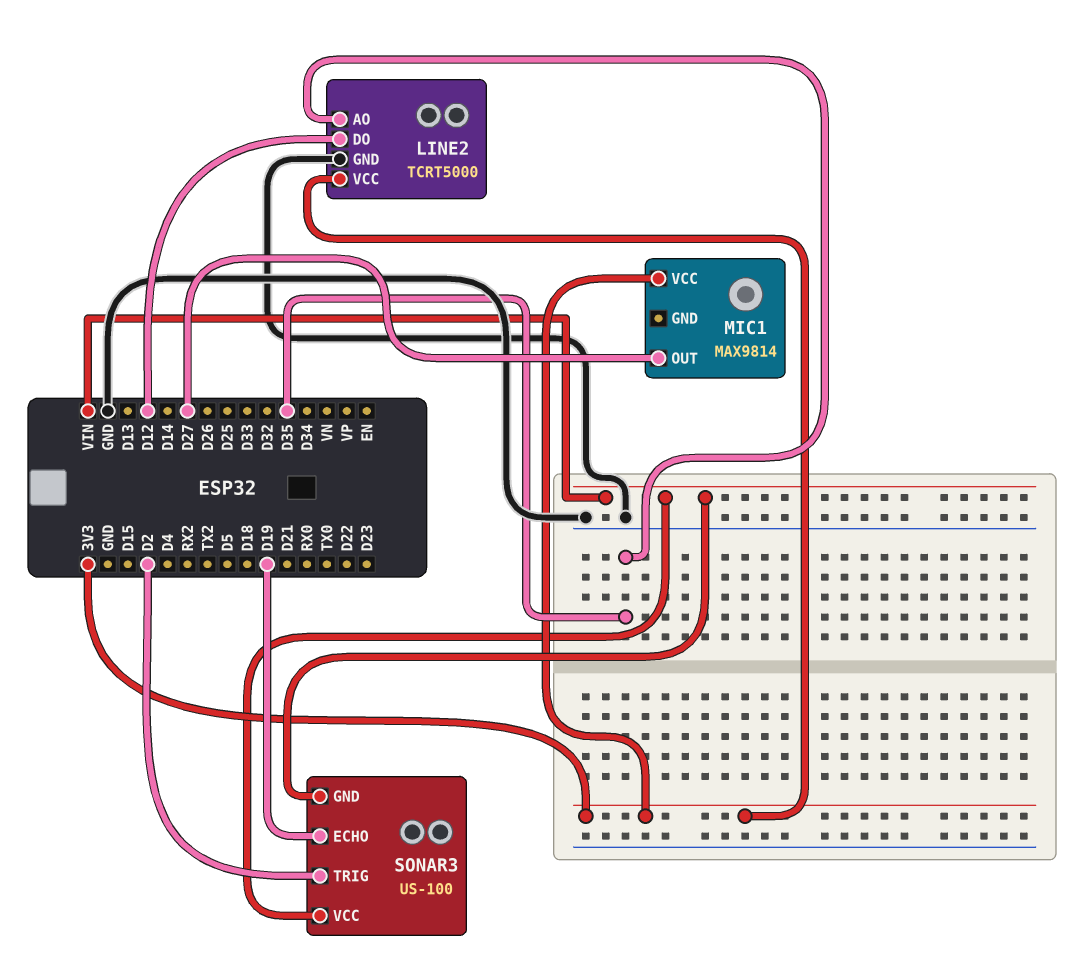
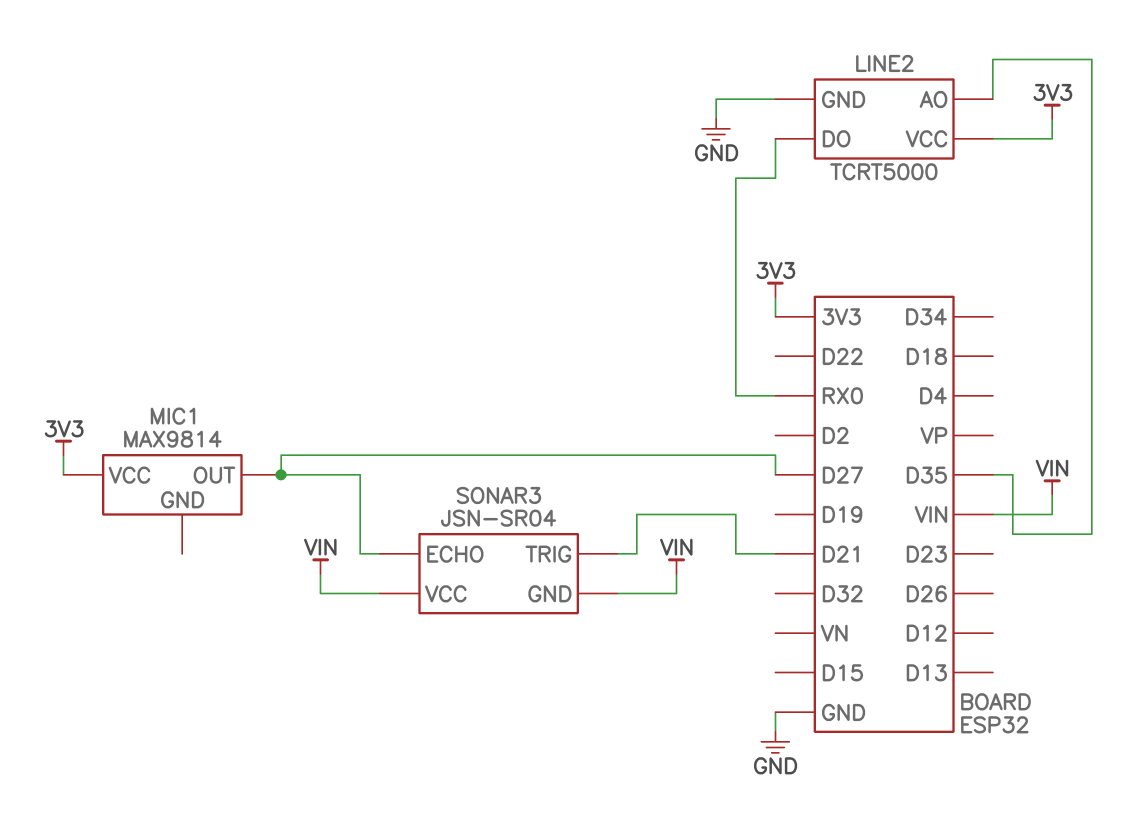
LINE2 pin DO: D12 -> RX0
SONAR3: US-100 -> JSN-SR04
SONAR3 pin ECHO: D19 -> D27
SONAR3 pin TRIG: D2 -> D21

